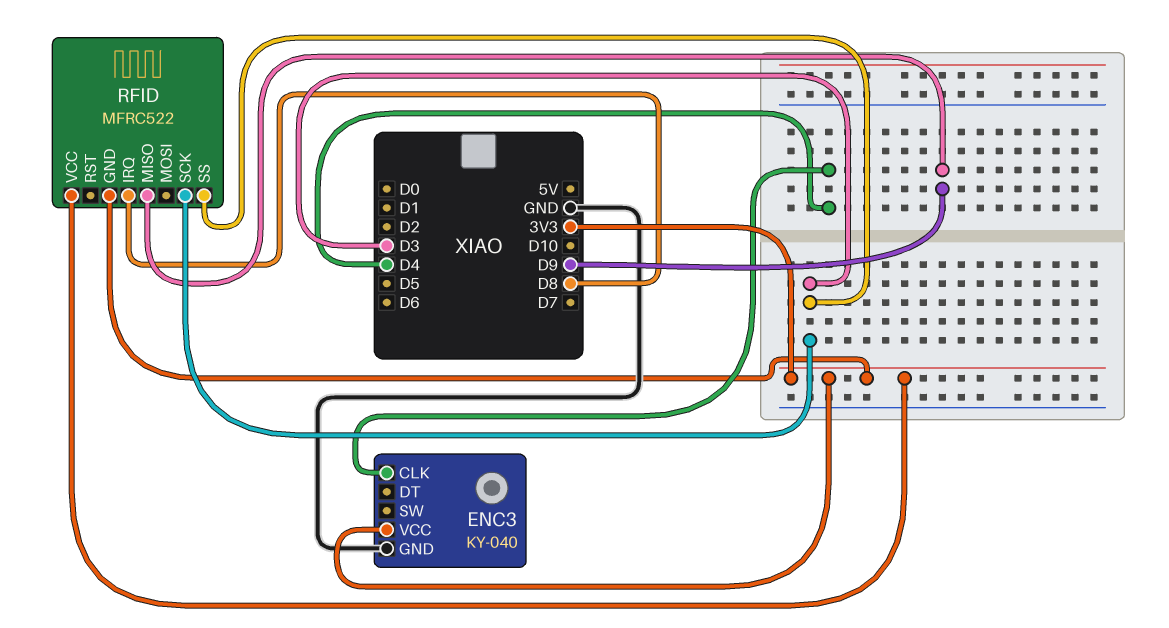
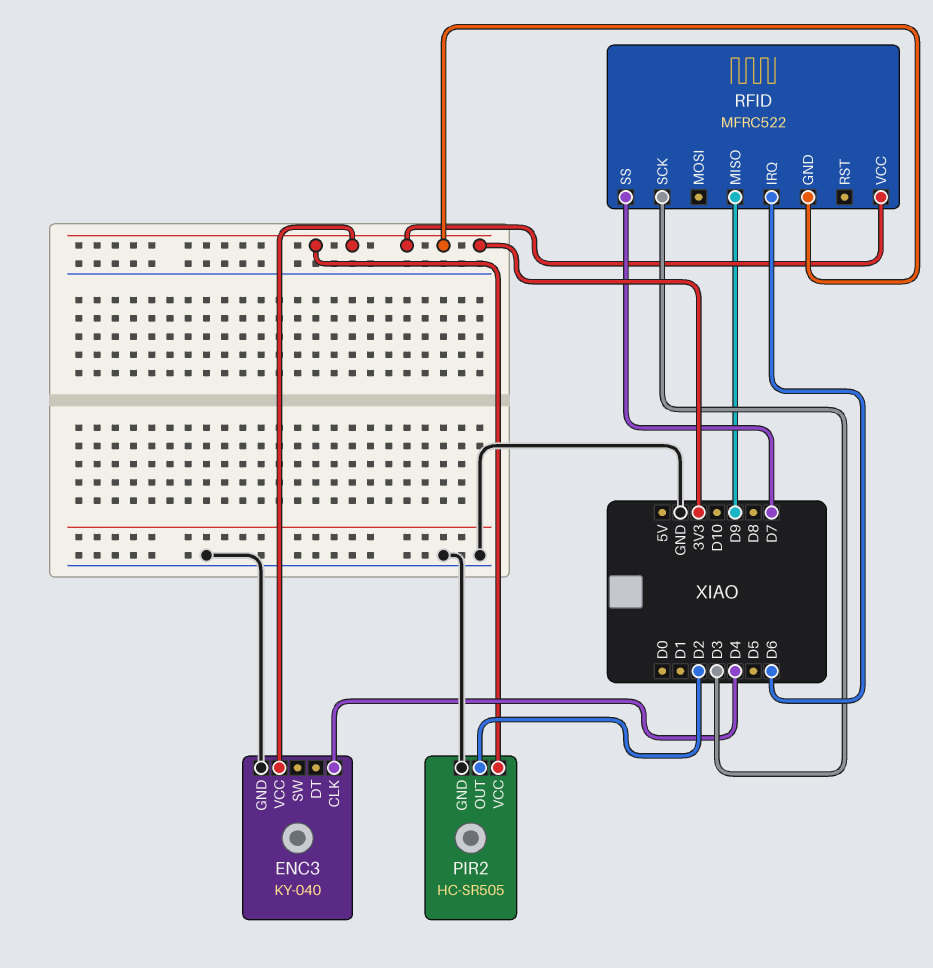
PIR2: none -> HC-SR505
PIR2 pin GND: none -> GND
PIR2 pin OUT: none -> D2
PIR2 pin VCC: none -> 3V3
RFID pin IRQ: D8 -> D6
RFID pin SS: D3 -> D7

